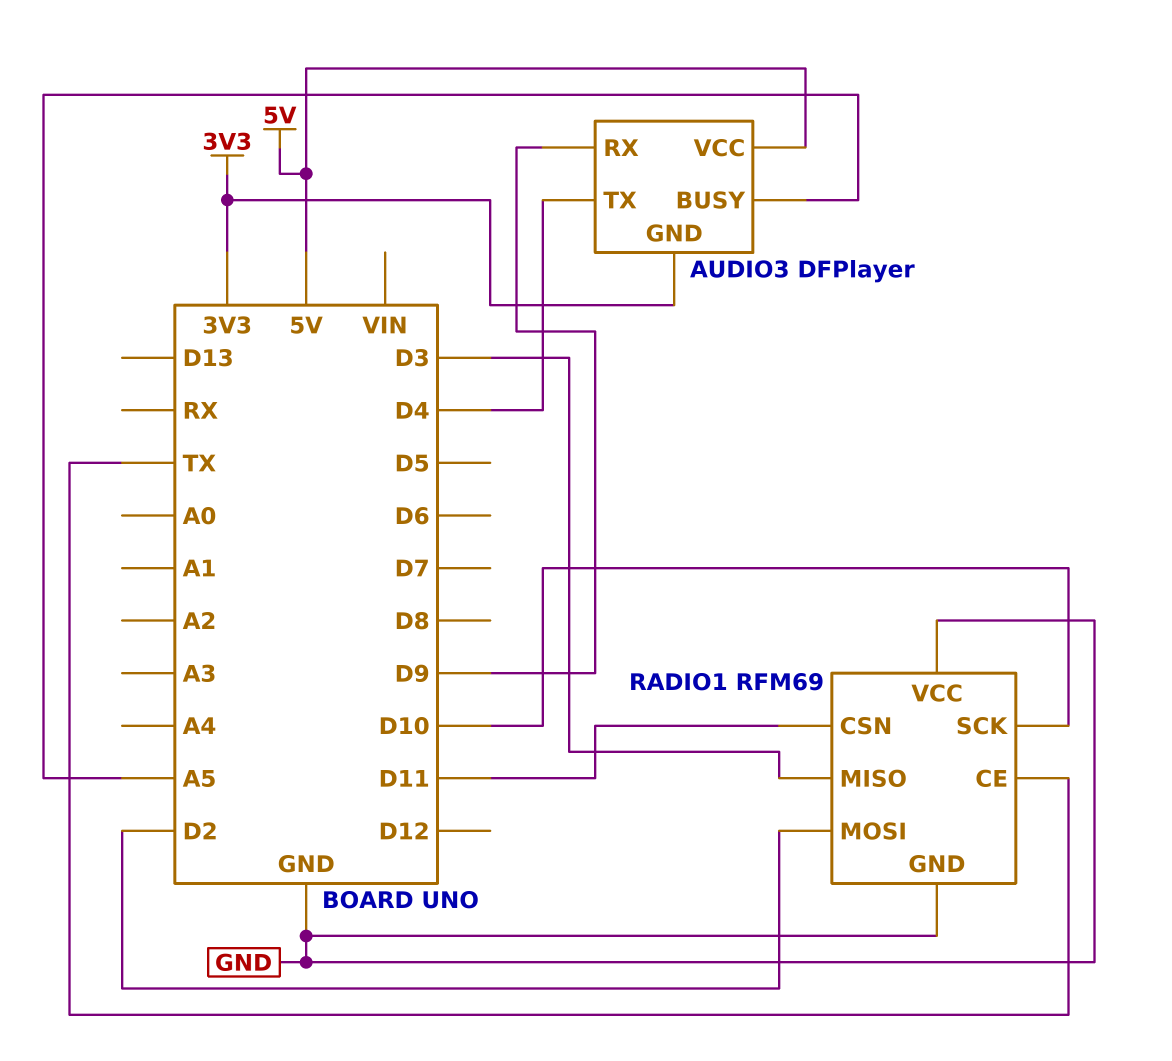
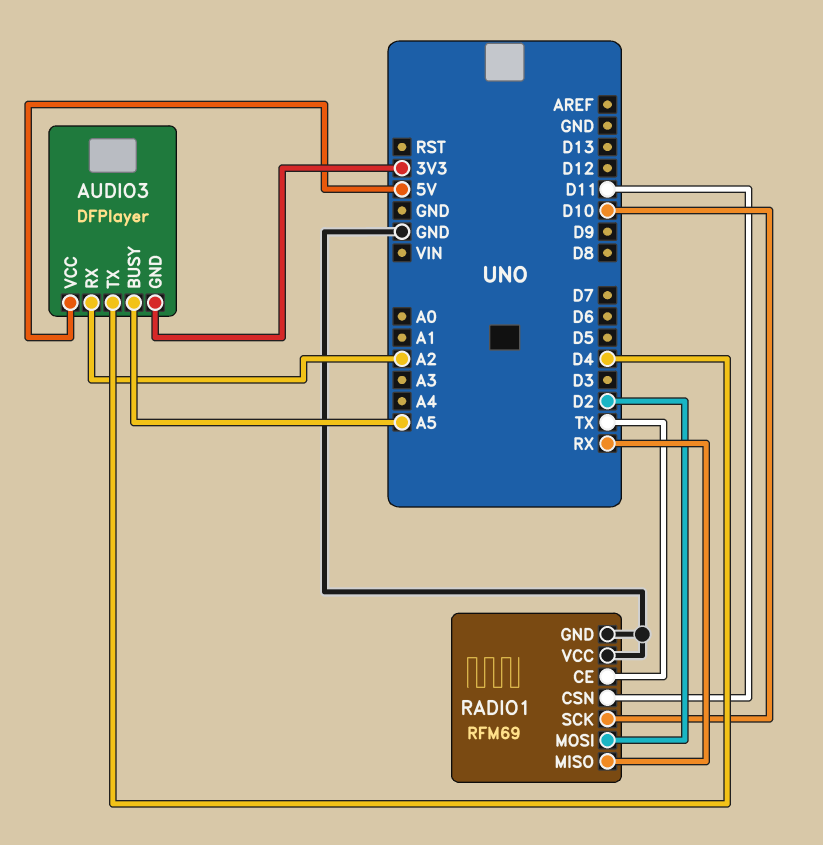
AUDIO3 pin RX: D9 -> A2
RADIO1 pin MISO: D3 -> RX

